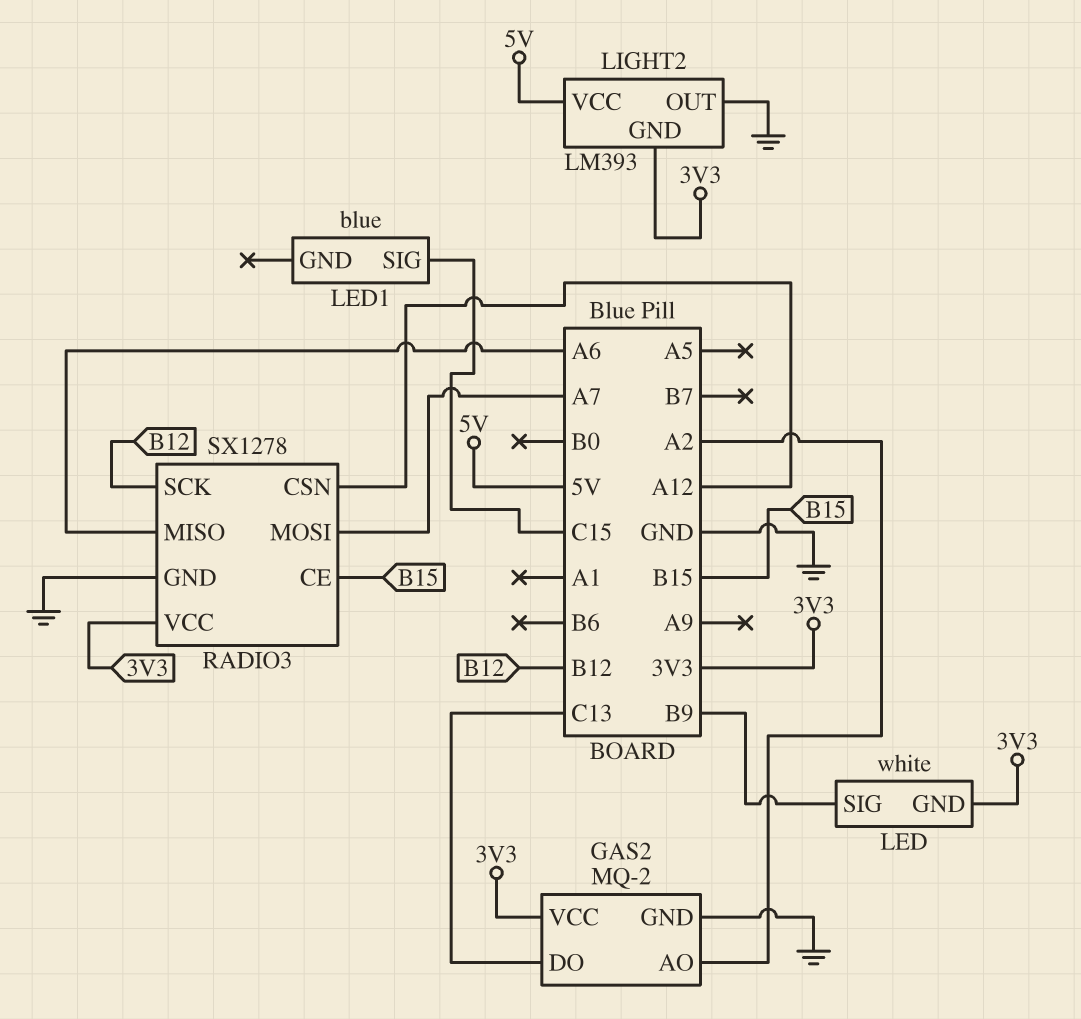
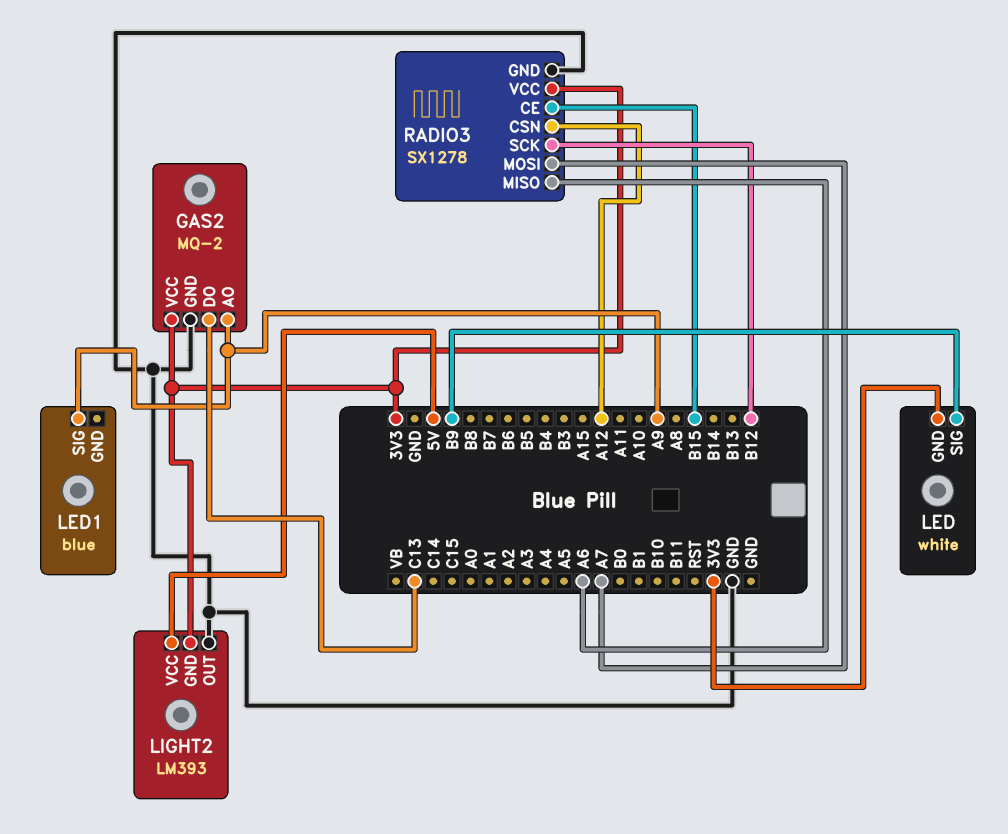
GAS2 pin AO: A2 -> A9
LED1 pin SIG: C15 -> A9

